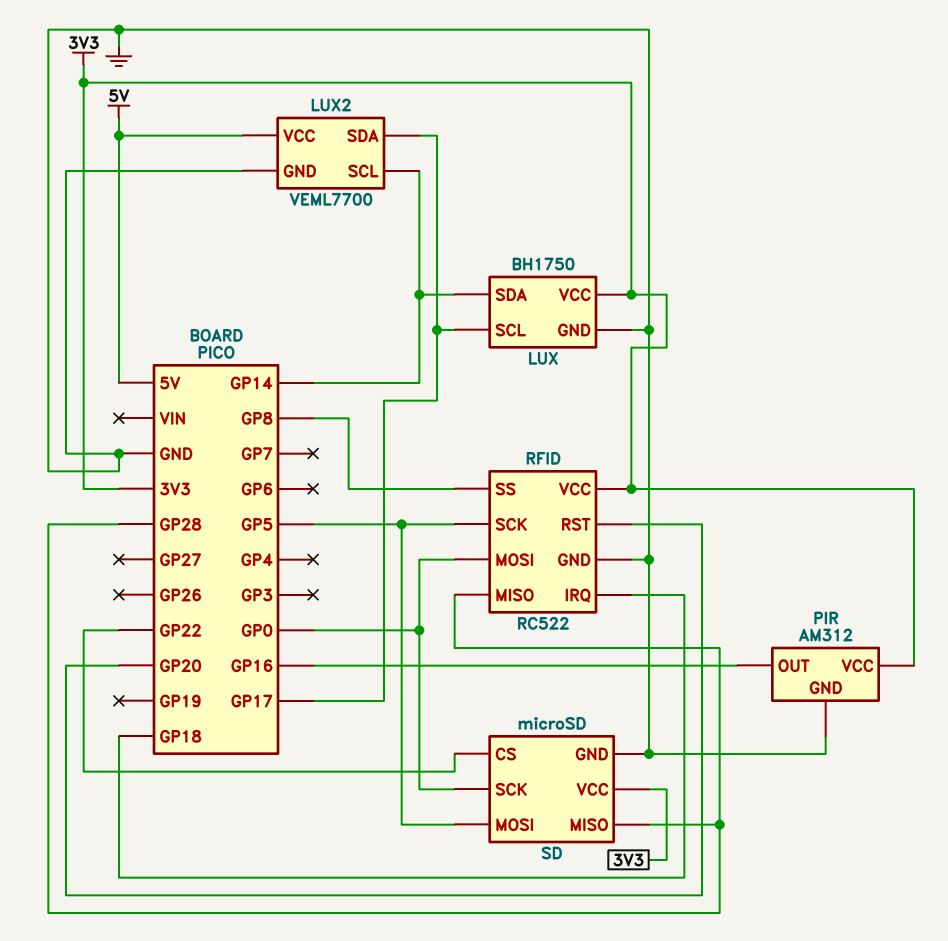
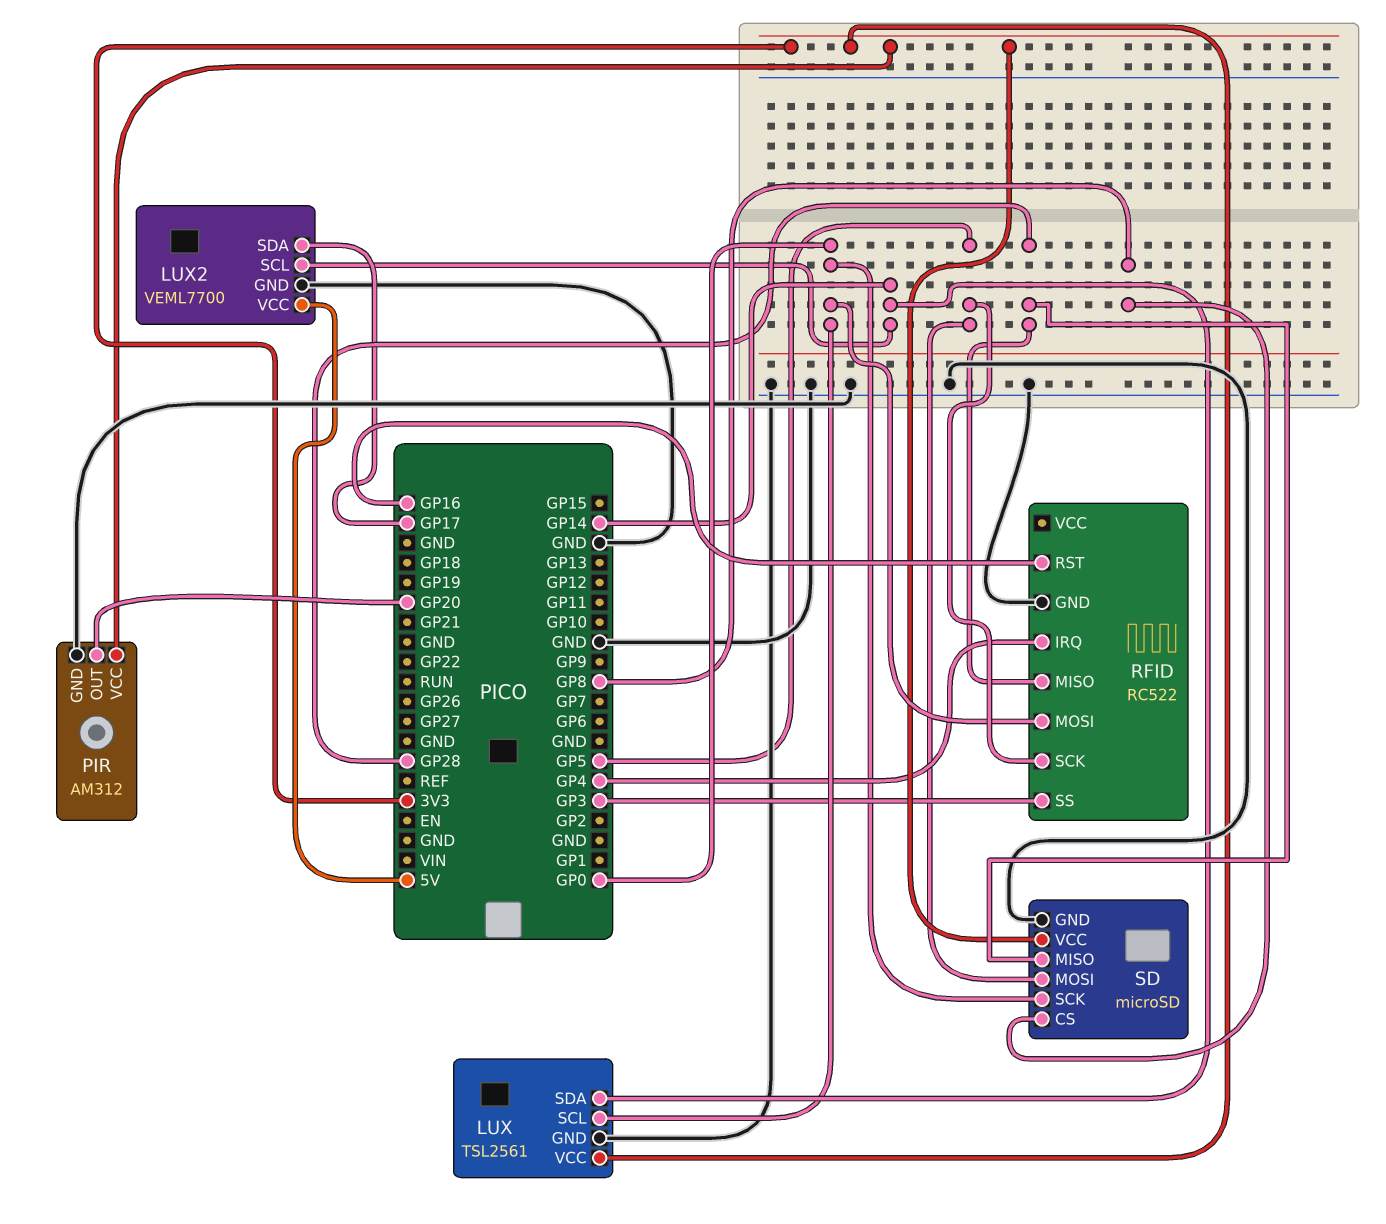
LUX: BH1750 -> TSL2561
LUX pin SCL: GP17 -> GP0
PIR pin OUT: GP16 -> GP20
RFID pin IRQ: GP18 -> GP4
RFID pin RST: GP20 -> GP16
RFID pin SS: GP8 -> GP3
RFID pin VCC: 3V3 -> none
SD pin CS: GP22 -> GP8

